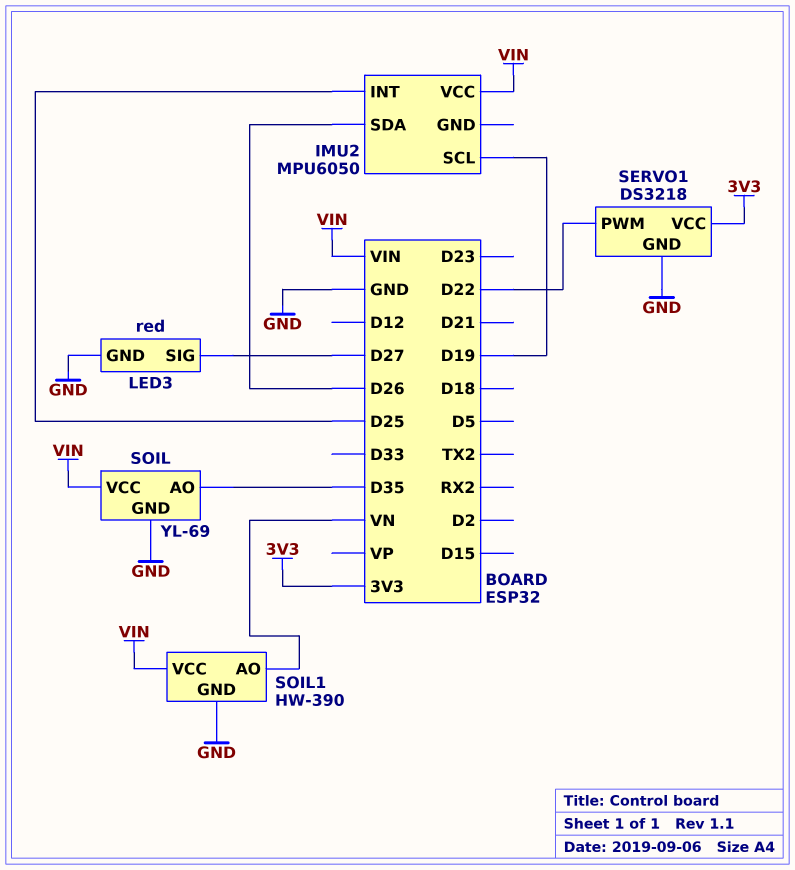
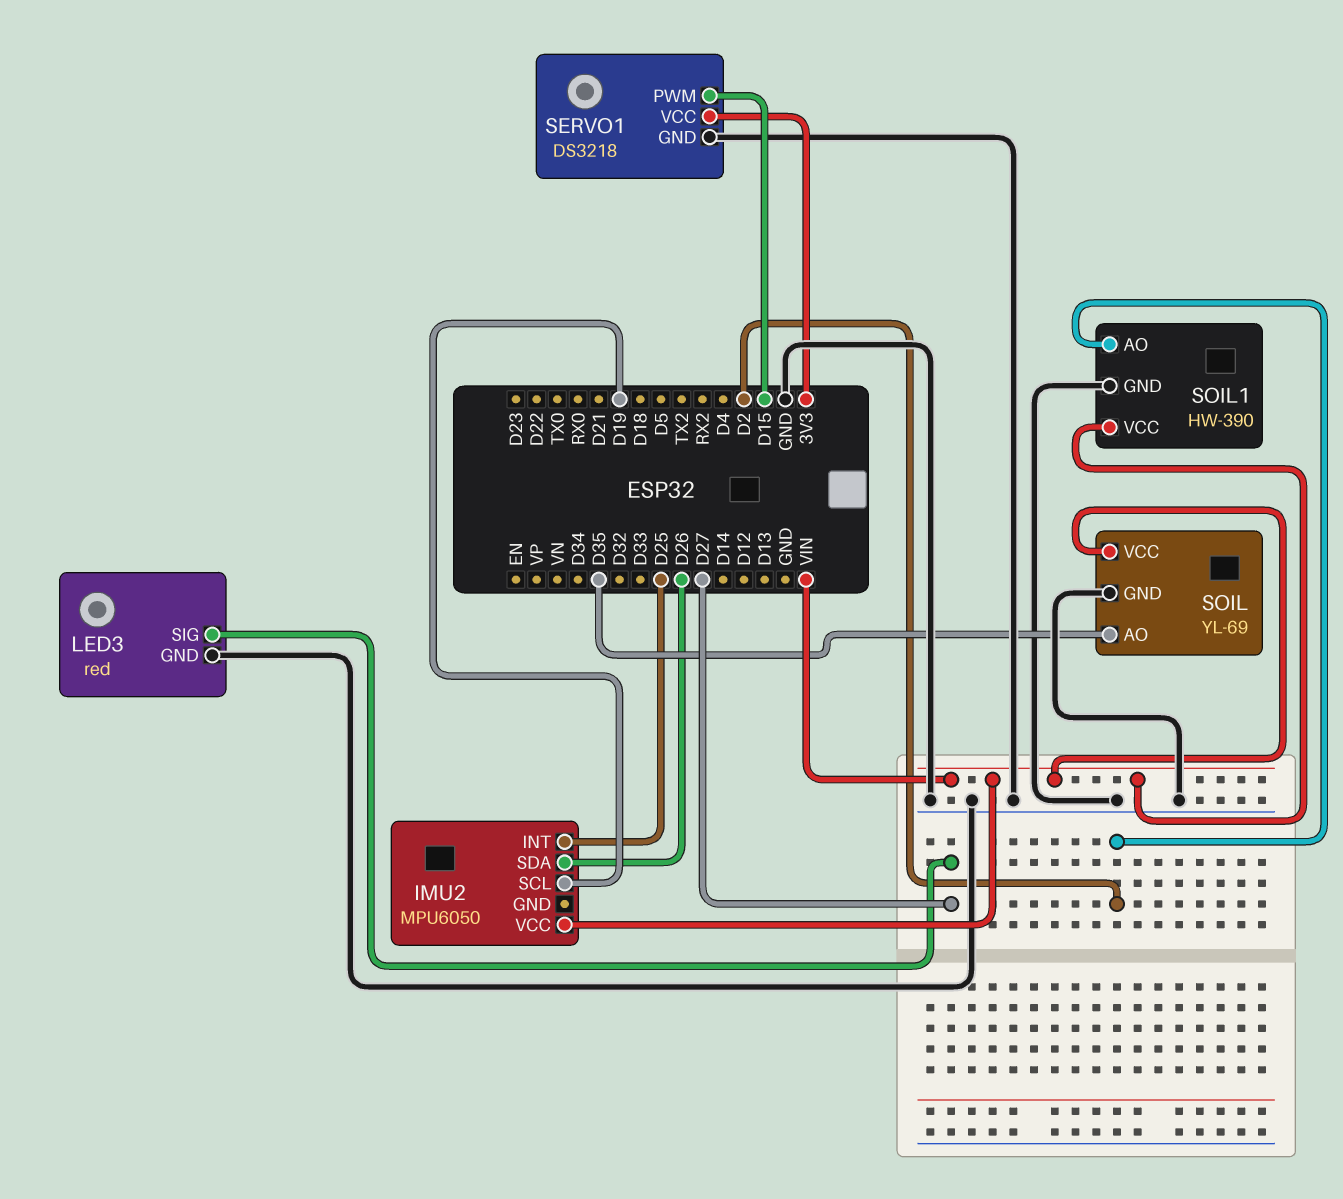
SERVO1 pin PWM: D22 -> D15
SOIL1 pin AO: VN -> D2

